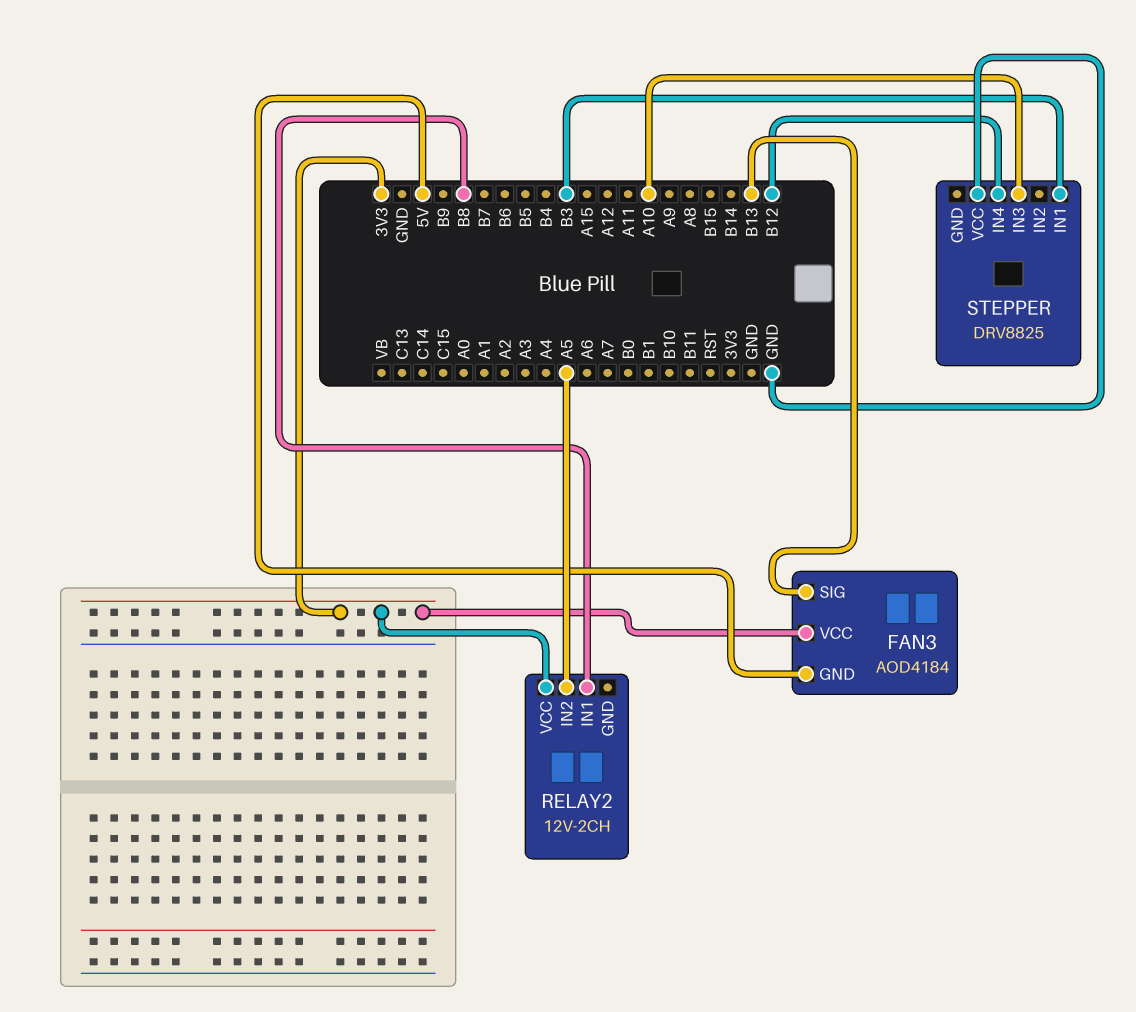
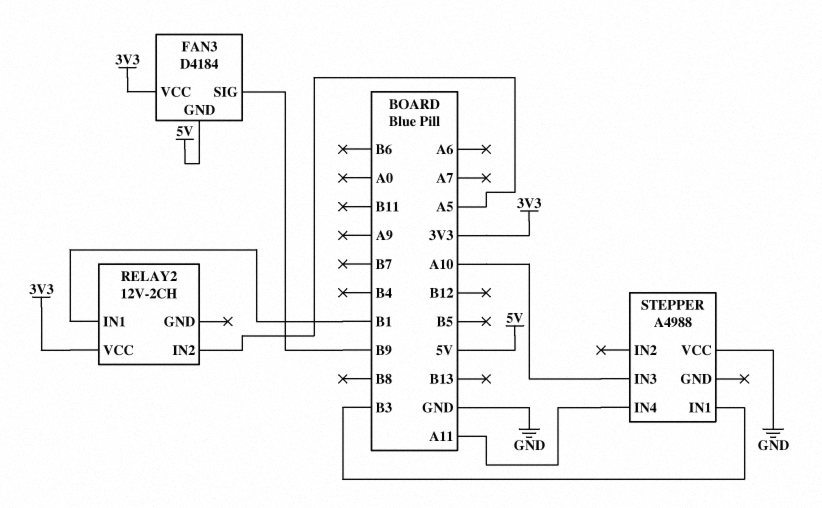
FAN3: AOD4184 -> D4184
FAN3 pin SIG: B13 -> B9
RELAY2 pin IN1: B8 -> B1
STEPPER: DRV8825 -> A4988
STEPPER pin IN4: B12 -> A11

